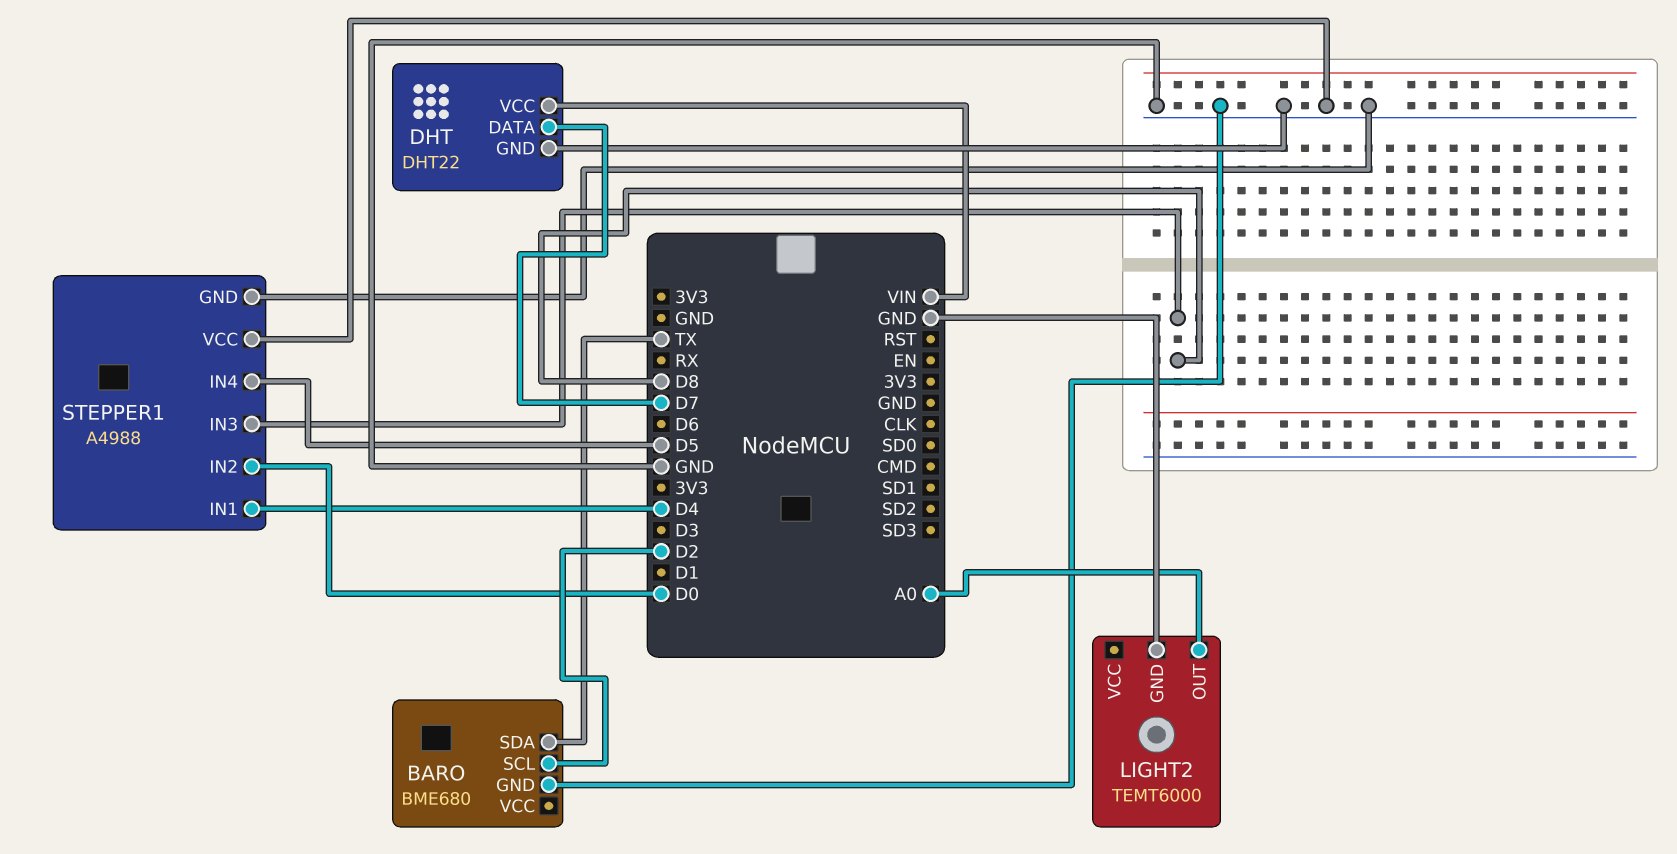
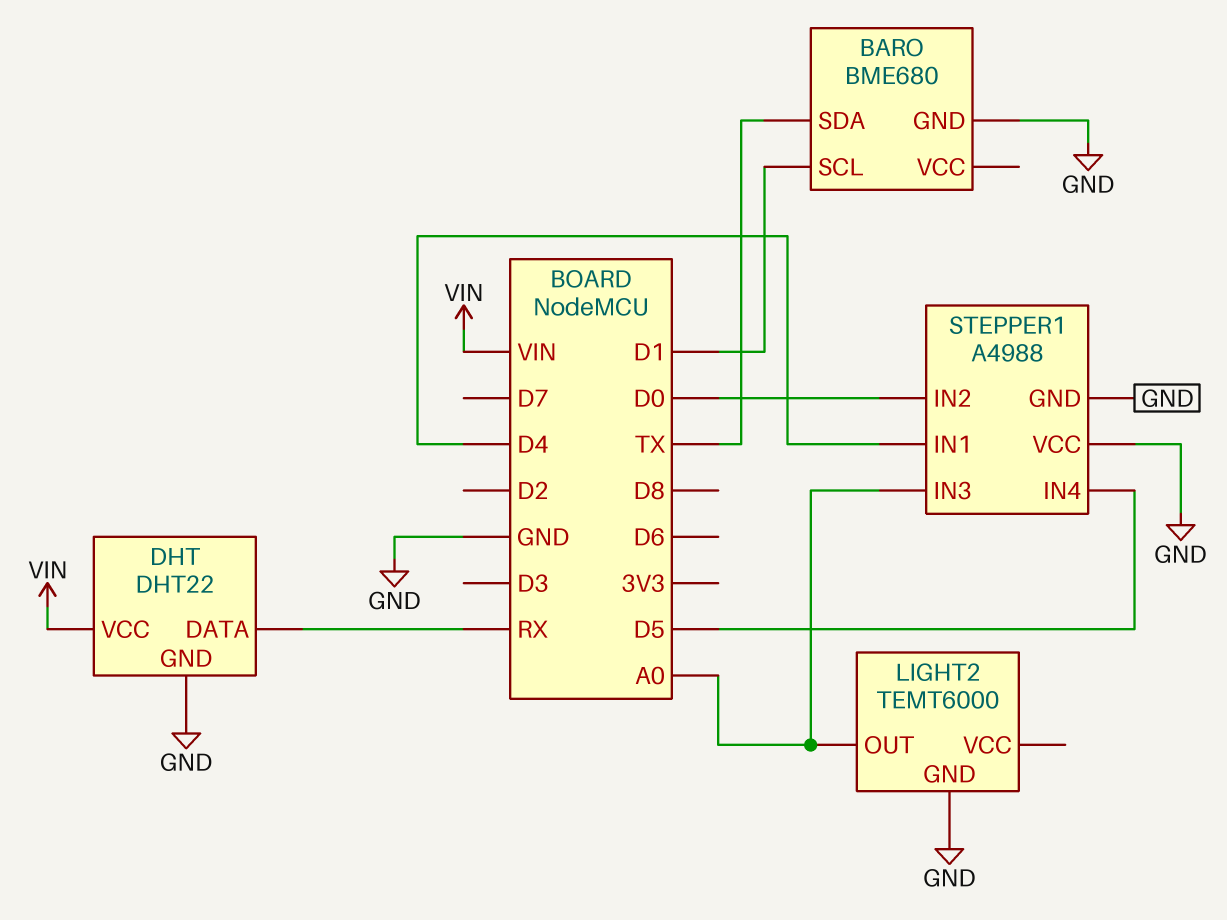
BARO pin SCL: D2 -> D1
DHT pin DATA: D7 -> RX
STEPPER1 pin IN3: D8 -> A0

